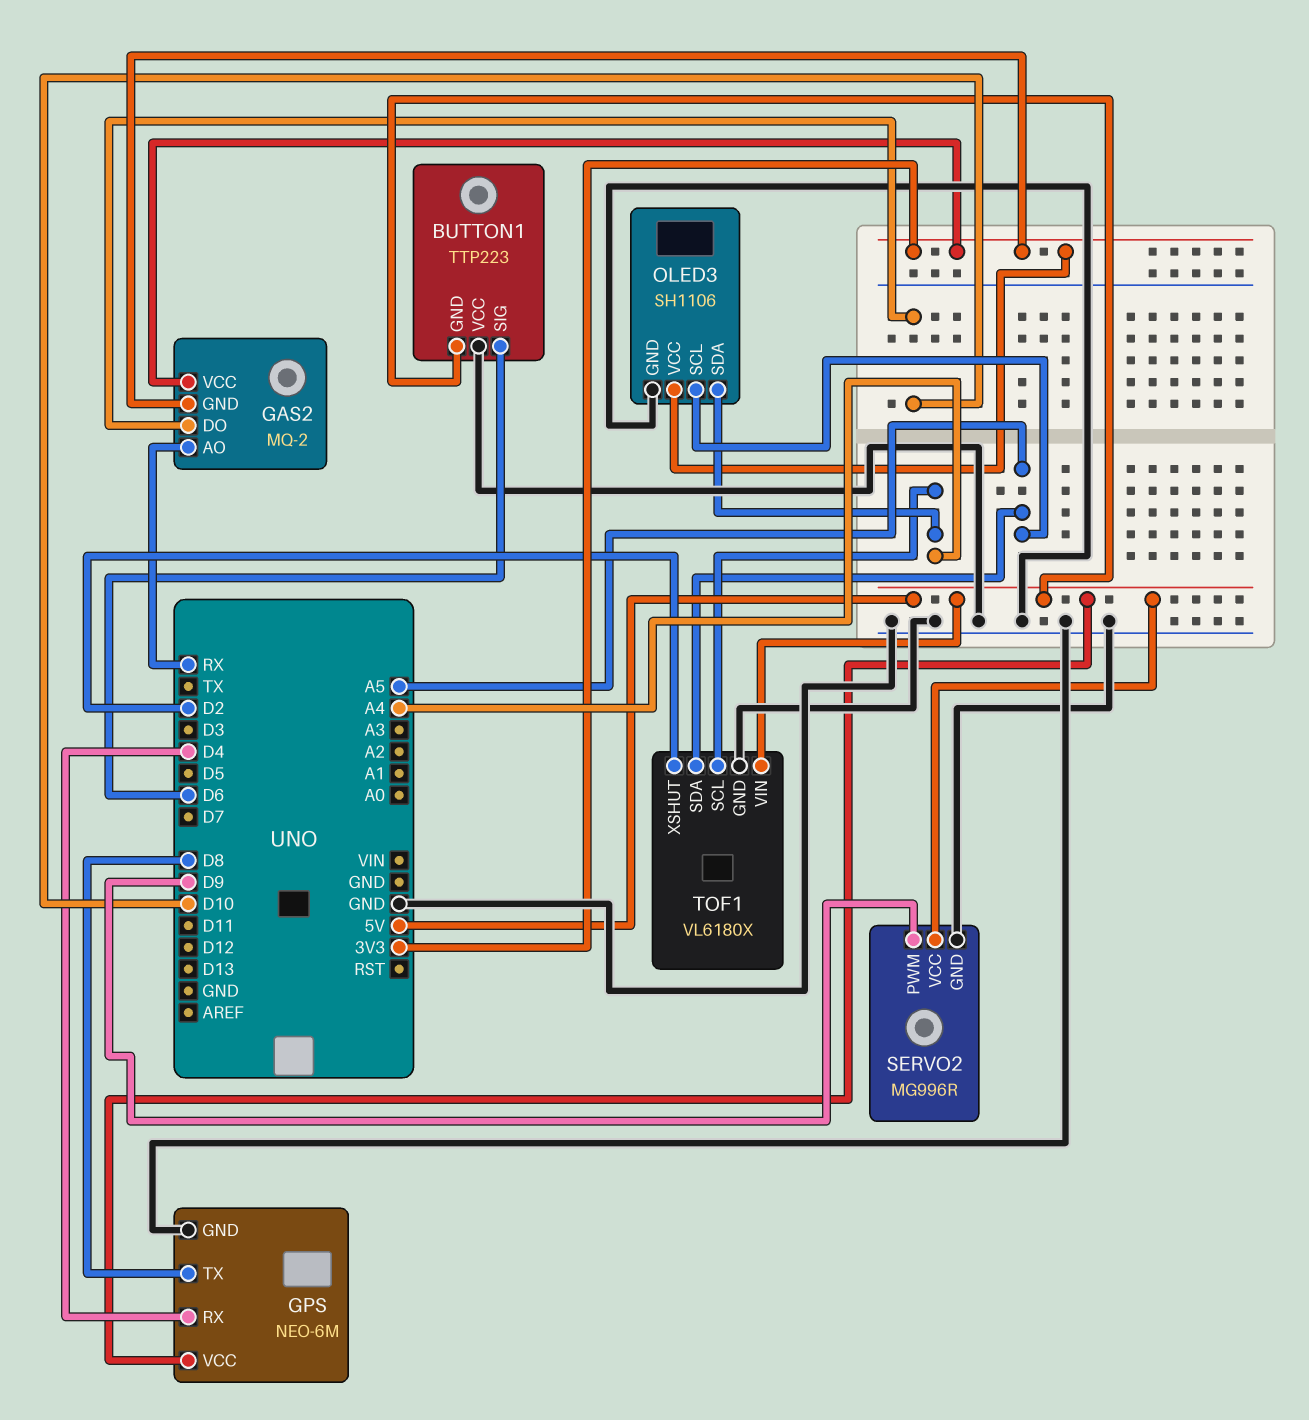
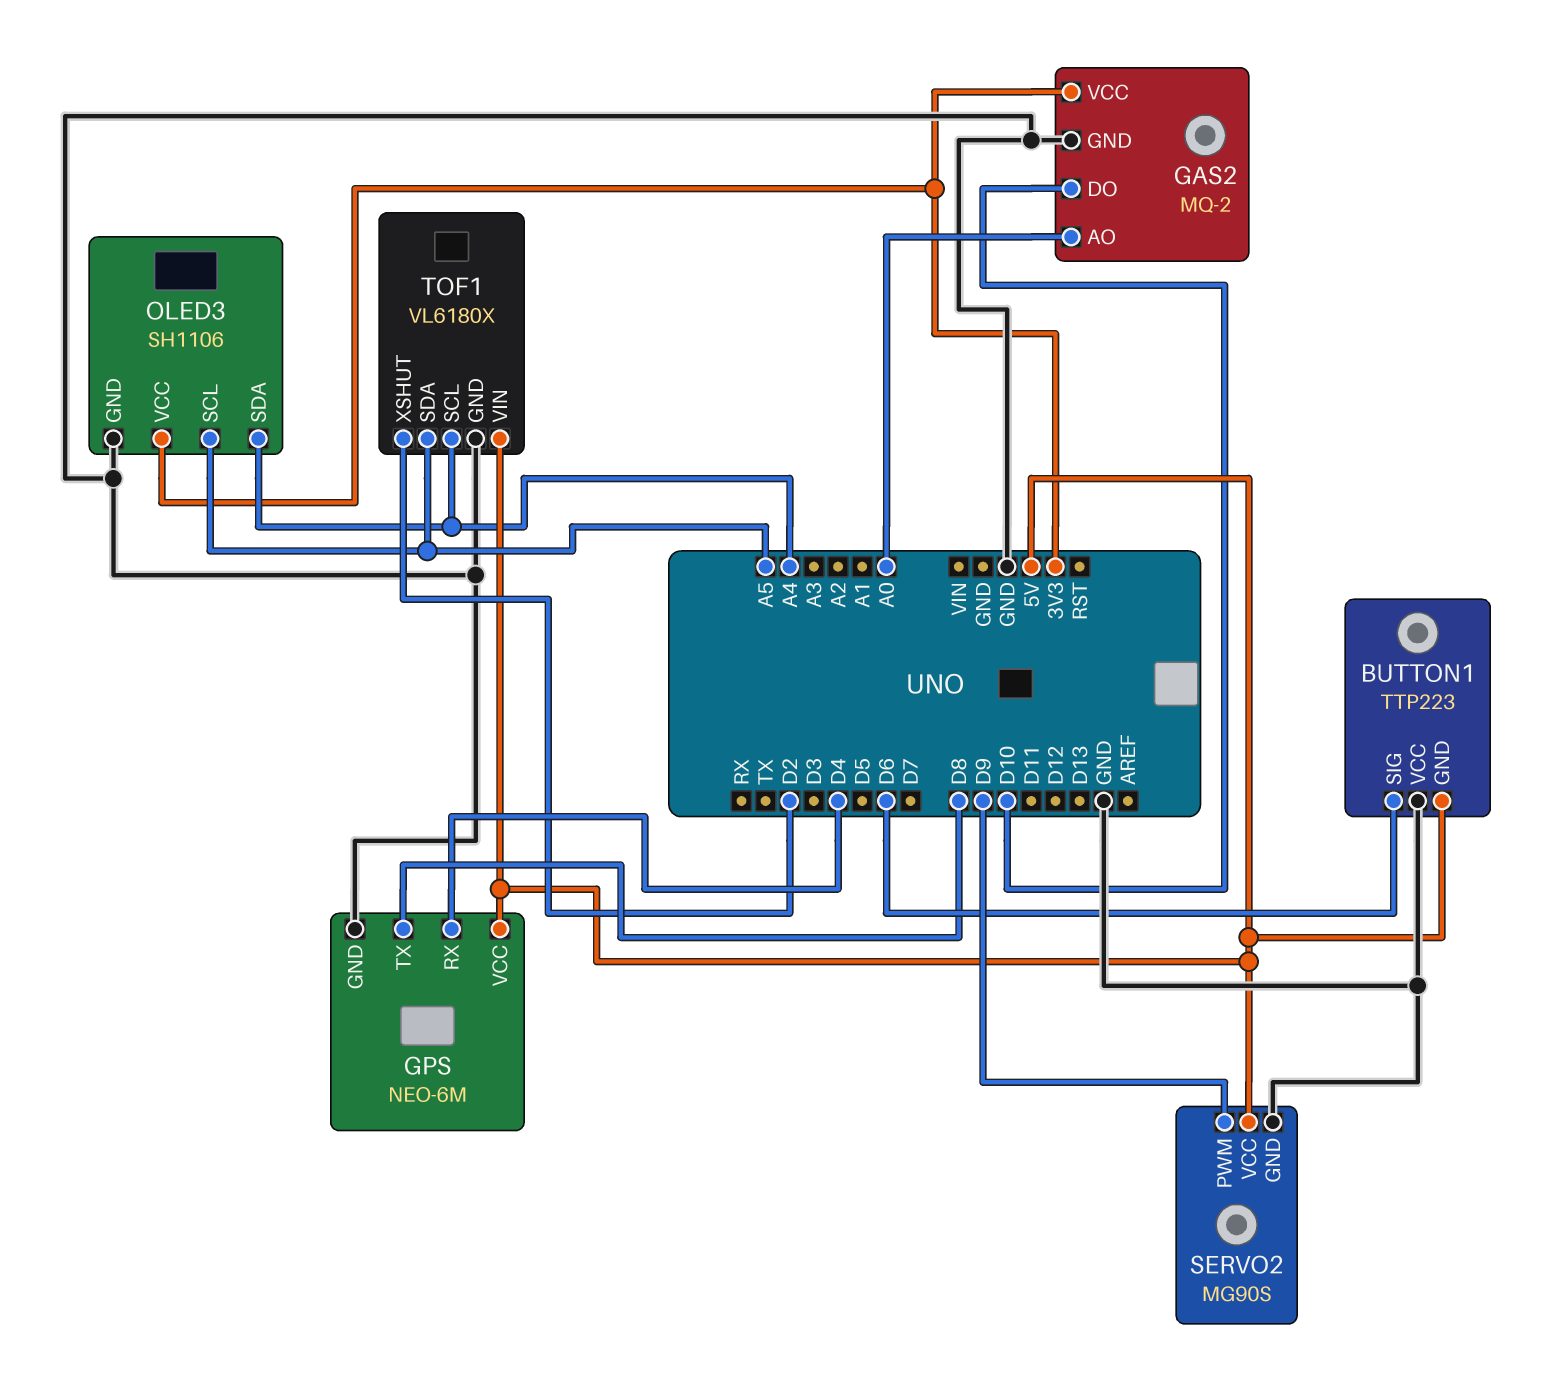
GAS2 pin AO: RX -> A0
GAS2 pin GND: 3V3 -> GND
SERVO2: MG996R -> MG90S

